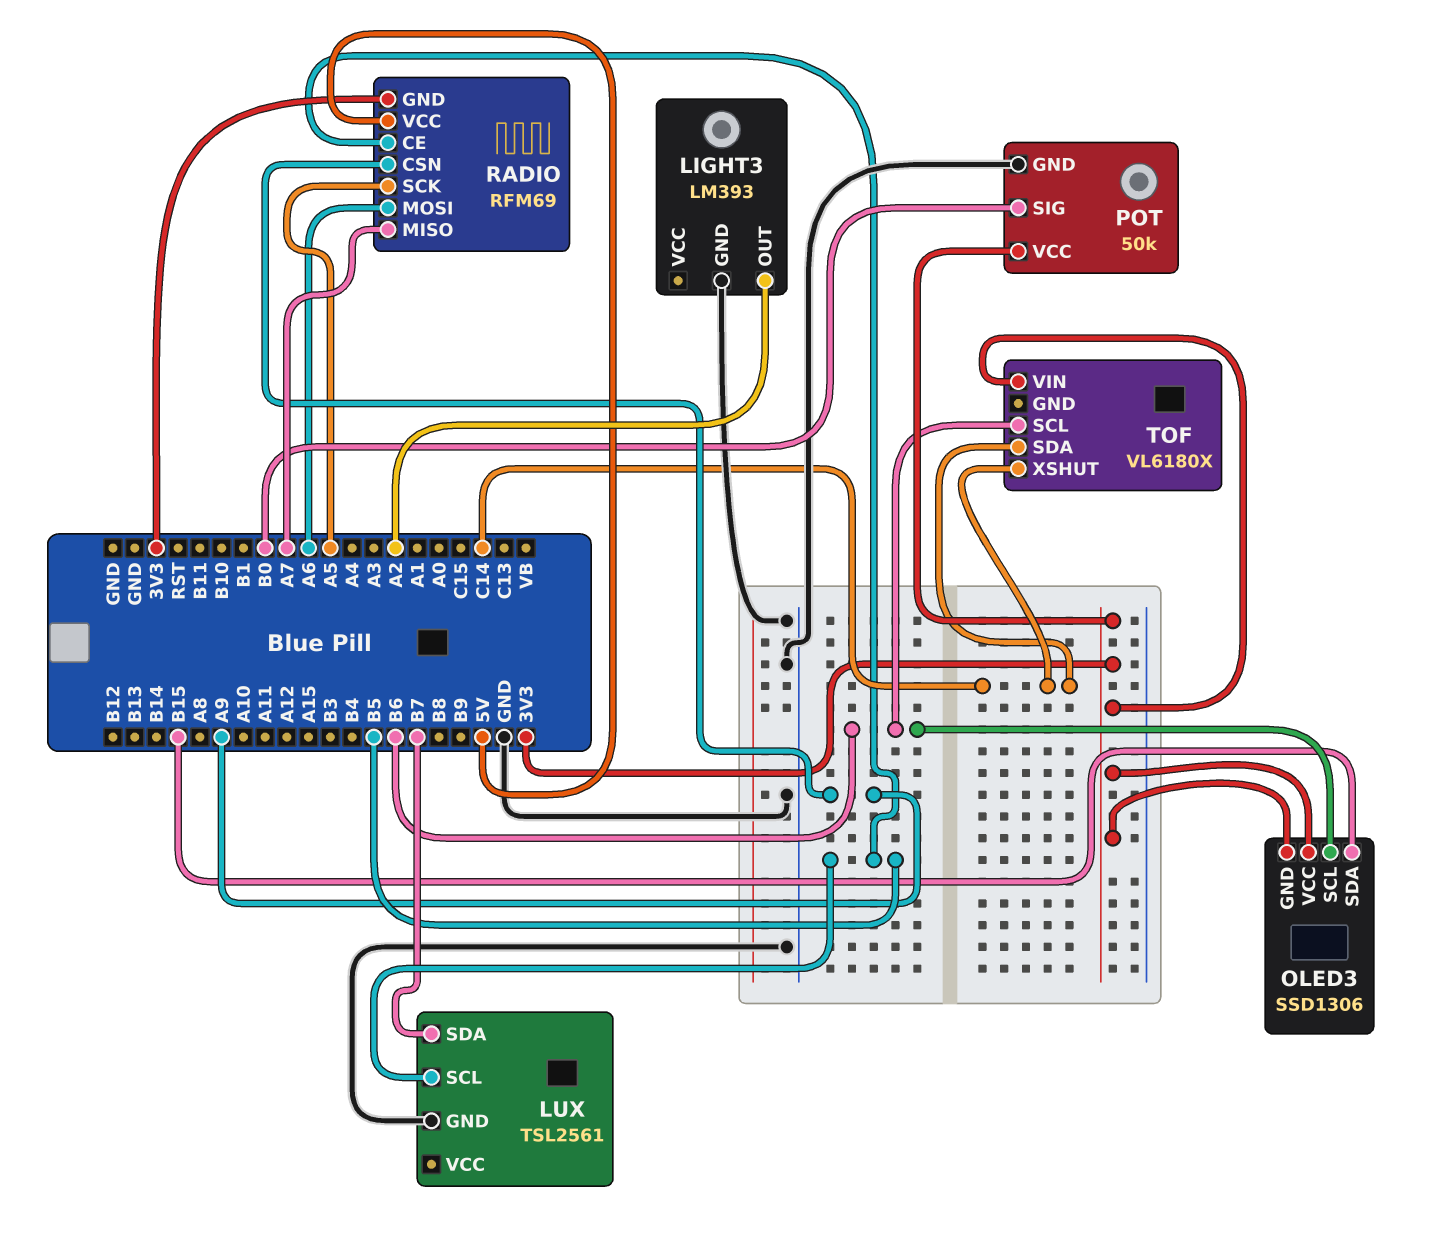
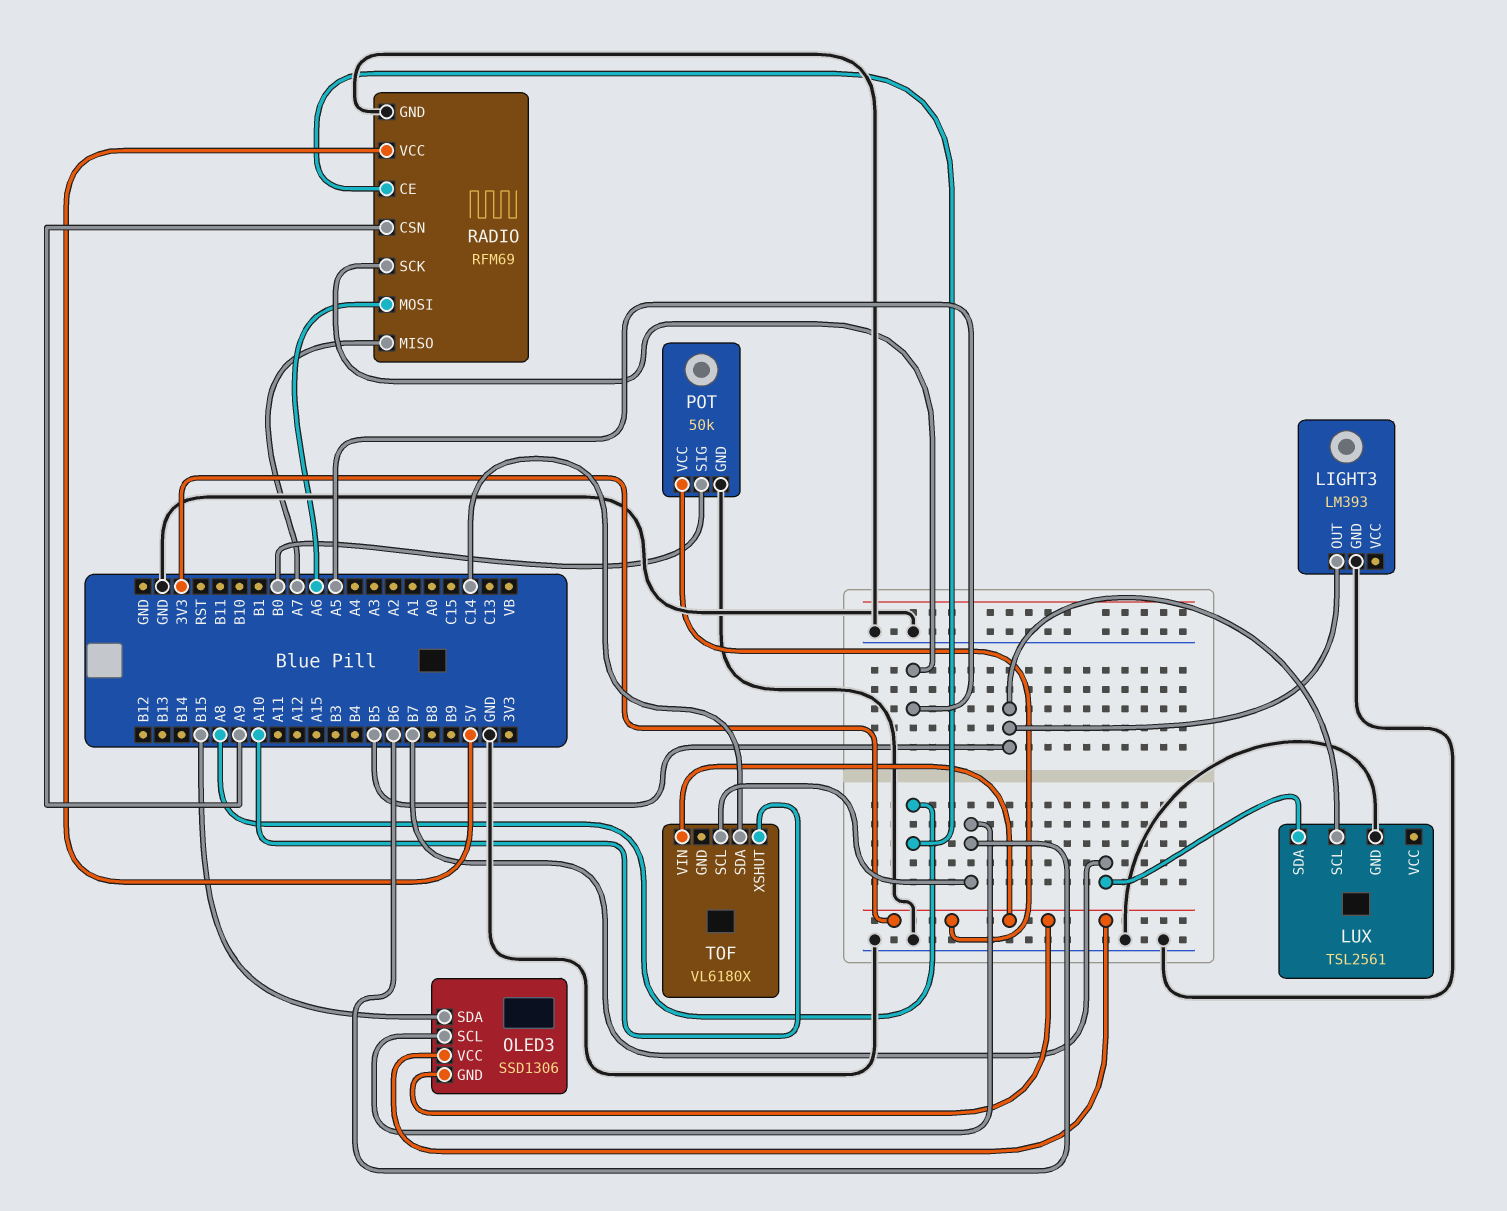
LIGHT3 pin OUT: A2 -> B5
RADIO pin CE: B5 -> A8
RADIO pin GND: 3V3 -> GND
TOF pin XSHUT: C14 -> A10

